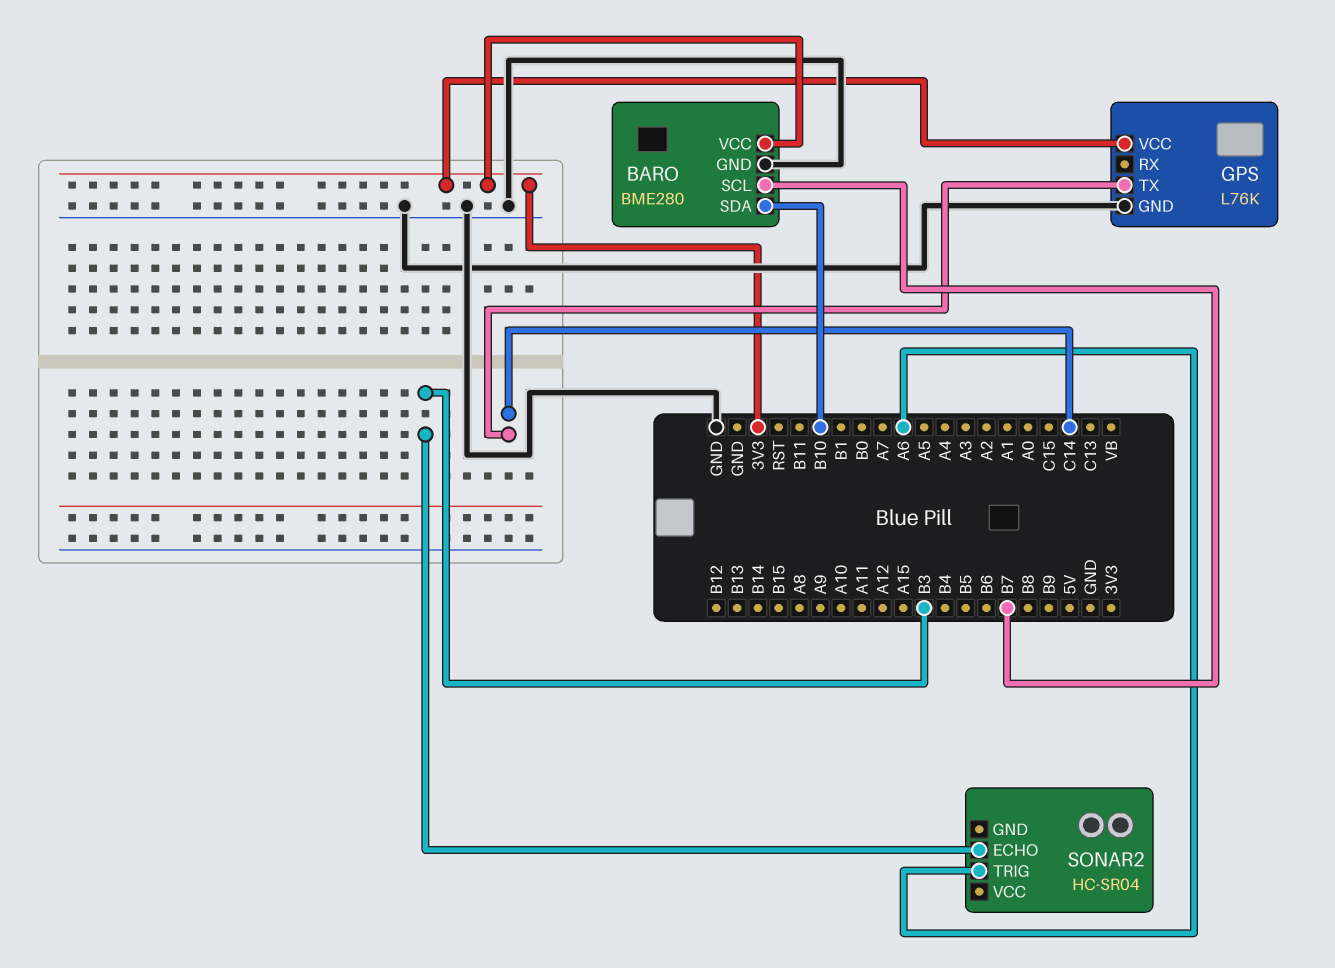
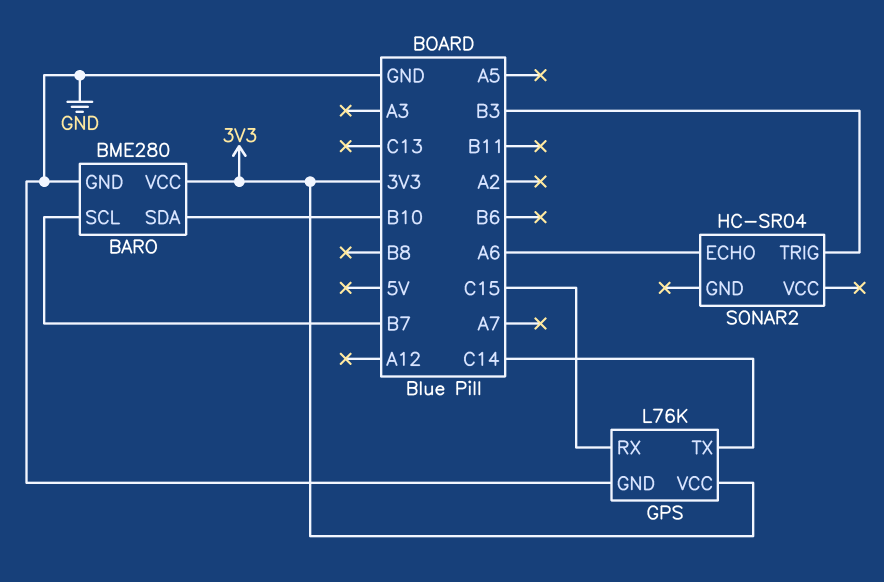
GPS pin RX: none -> C15
SONAR2 pin ECHO: B3 -> A6
SONAR2 pin TRIG: A6 -> B3

